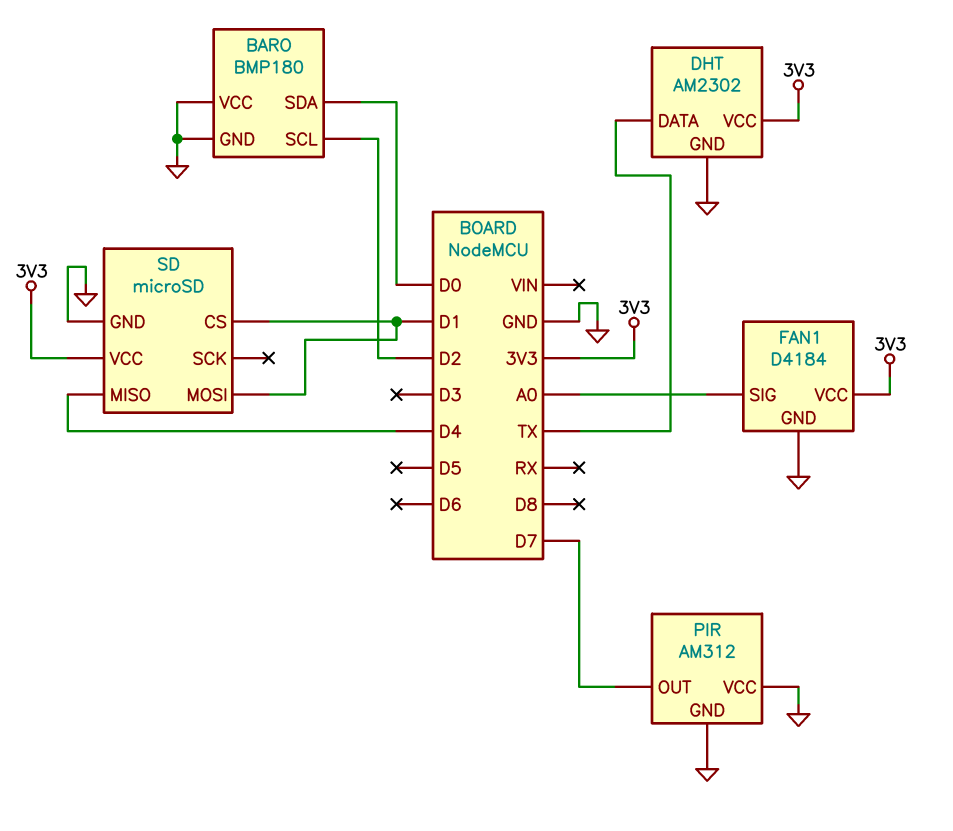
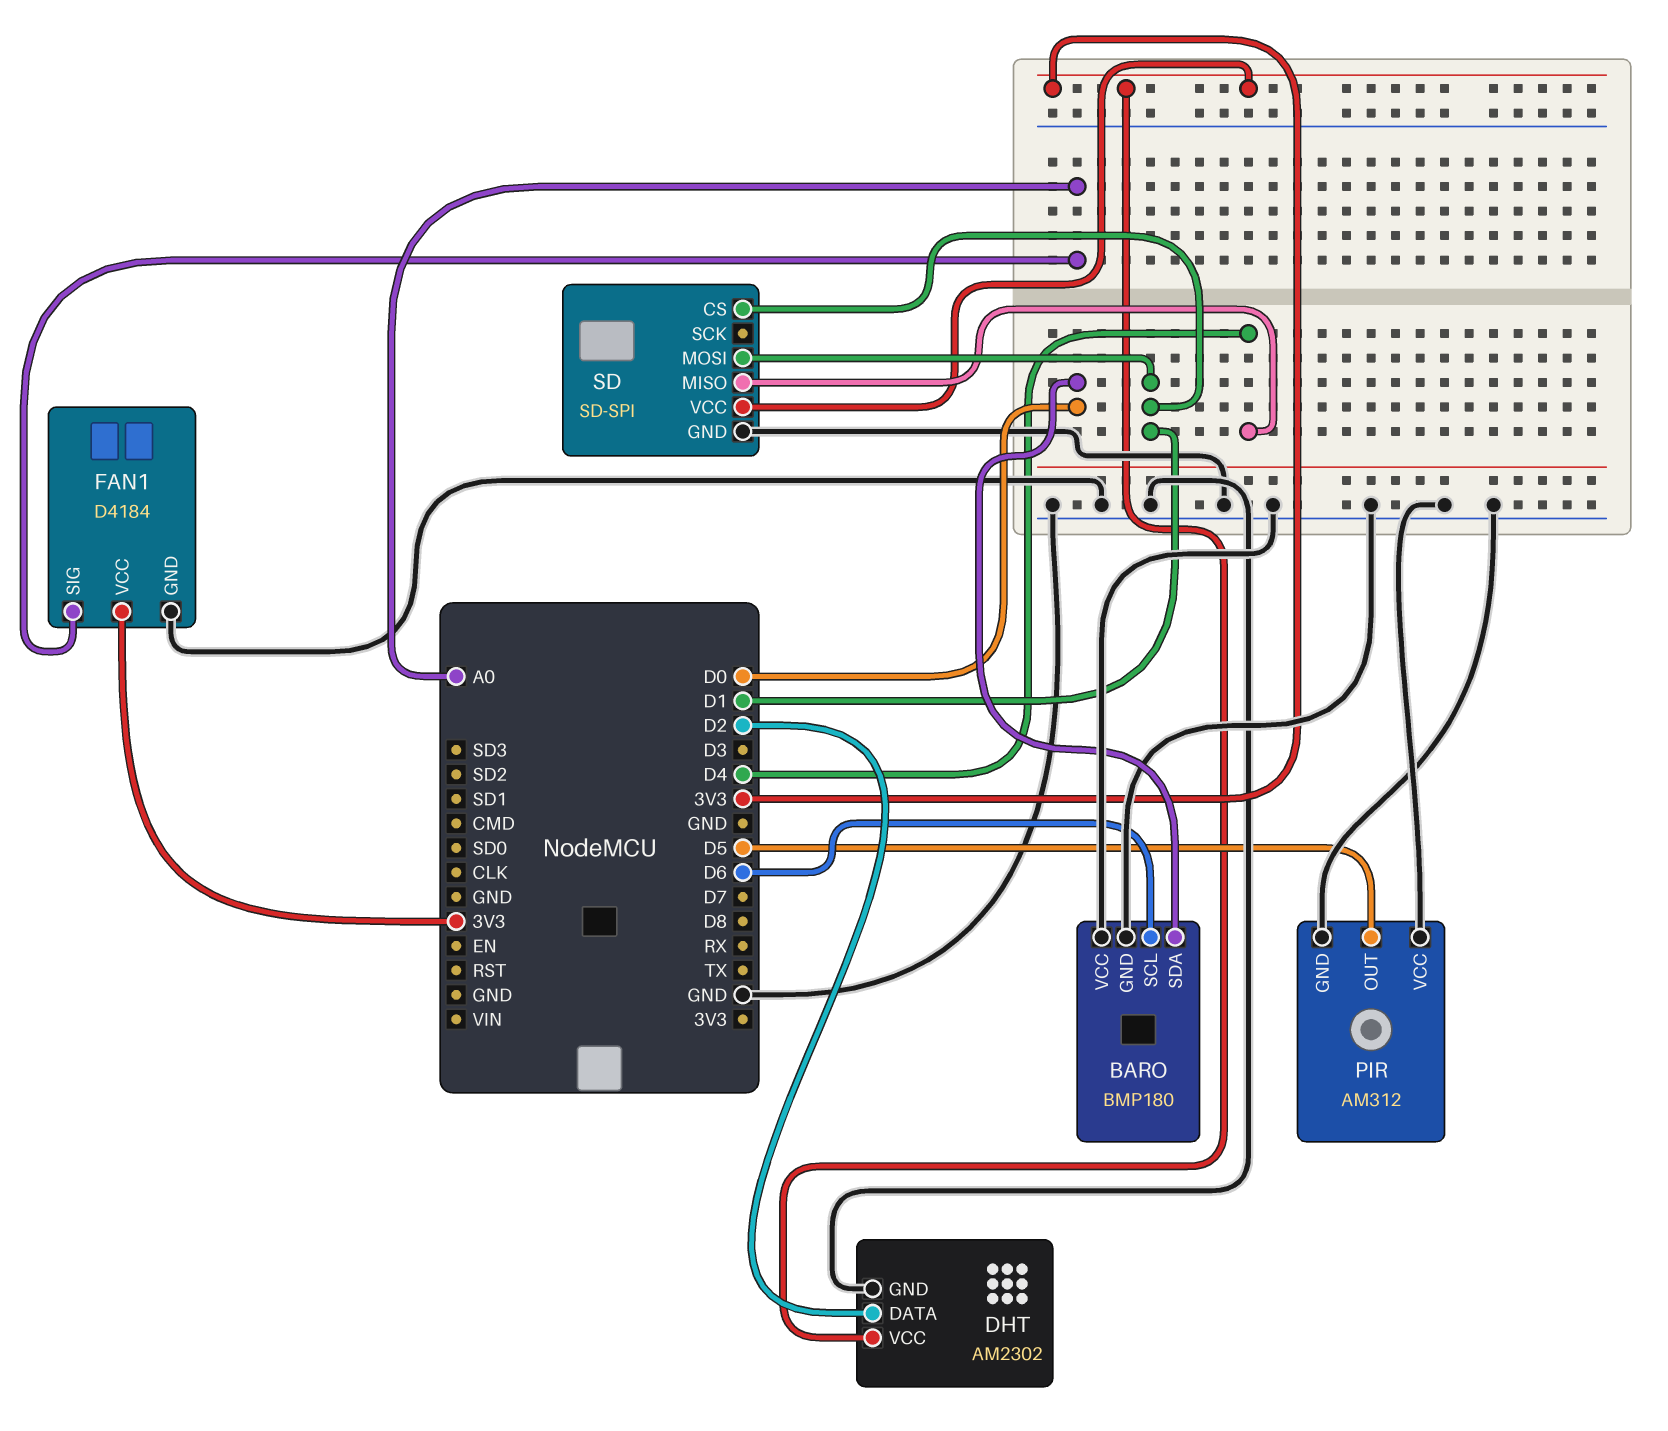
BARO pin SCL: D2 -> D6
DHT pin DATA: TX -> D2
PIR pin OUT: D7 -> D5
SD: microSD -> SD-SPI

